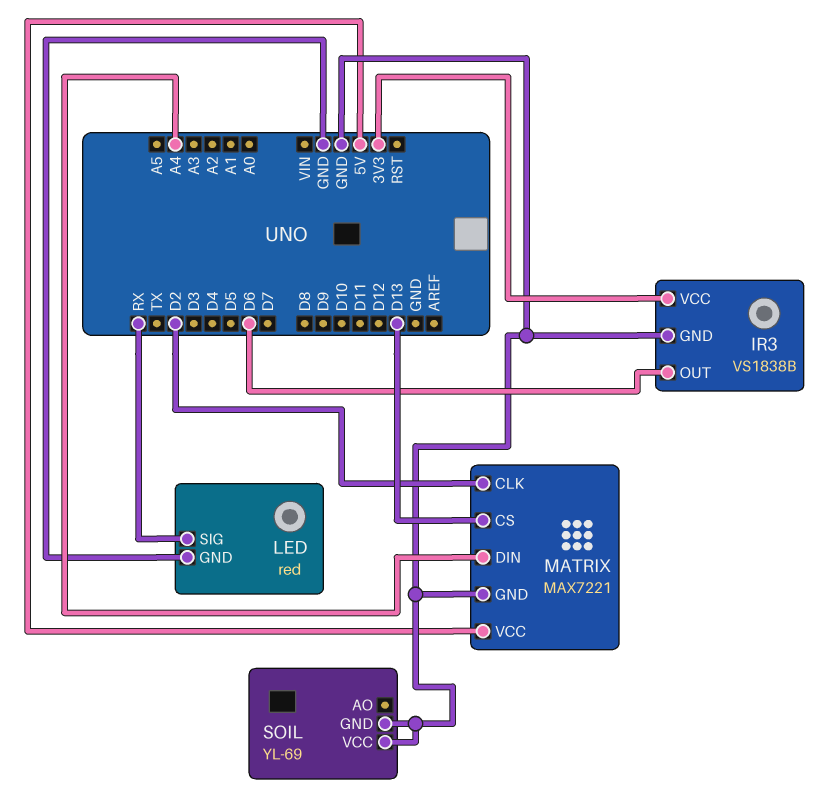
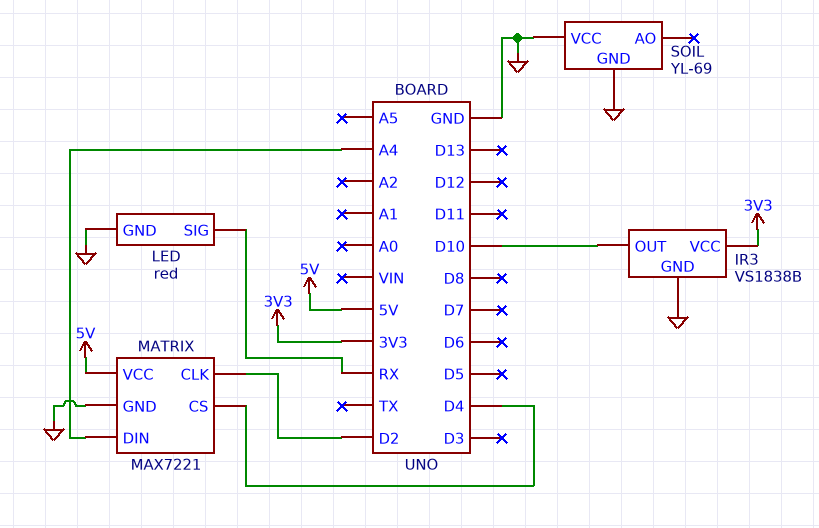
IR3 pin OUT: D6 -> D10
MATRIX pin CS: D13 -> D4

